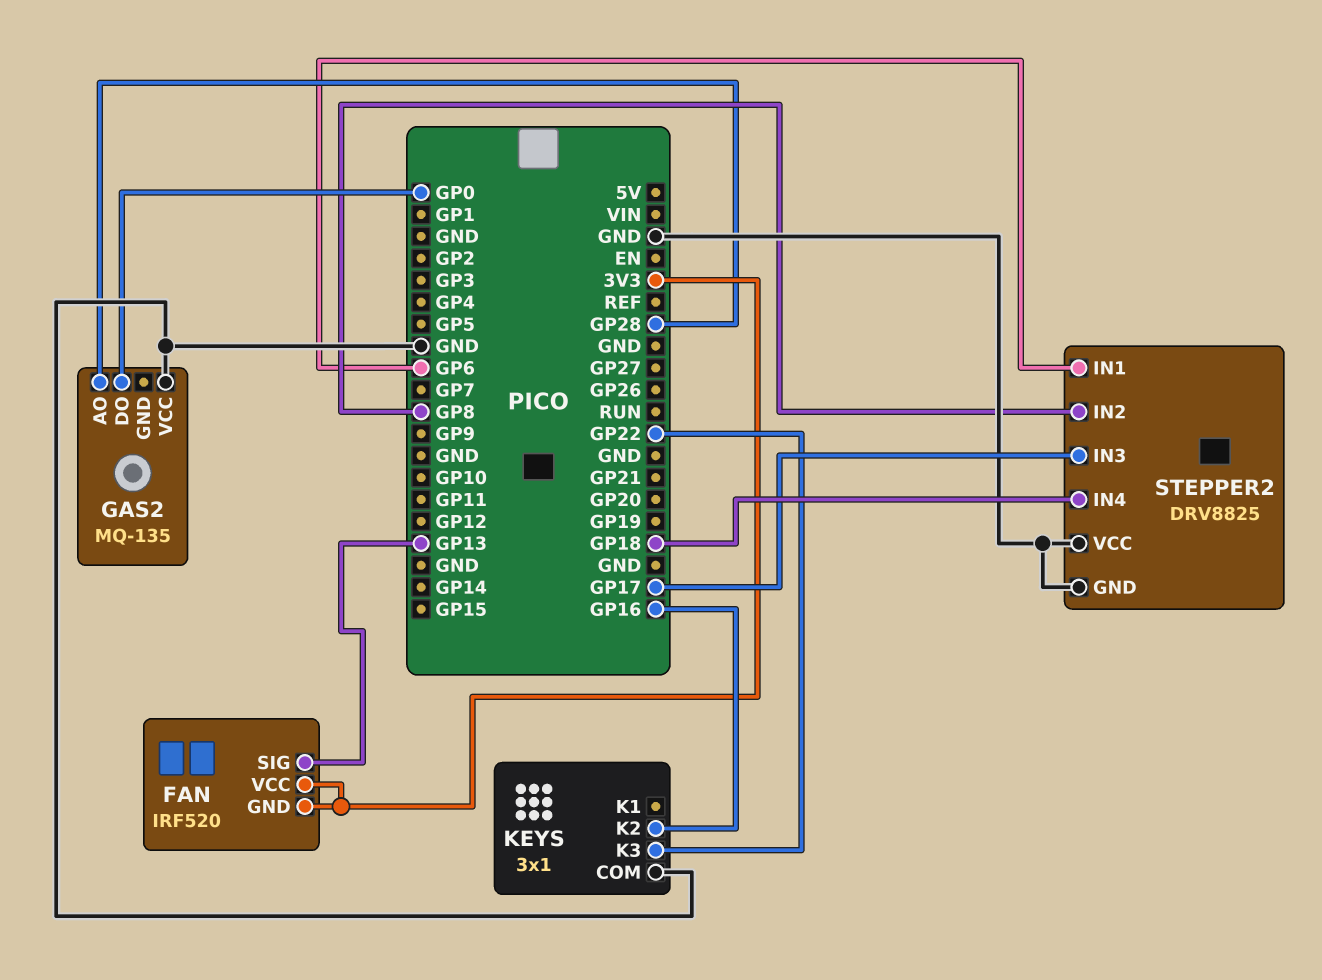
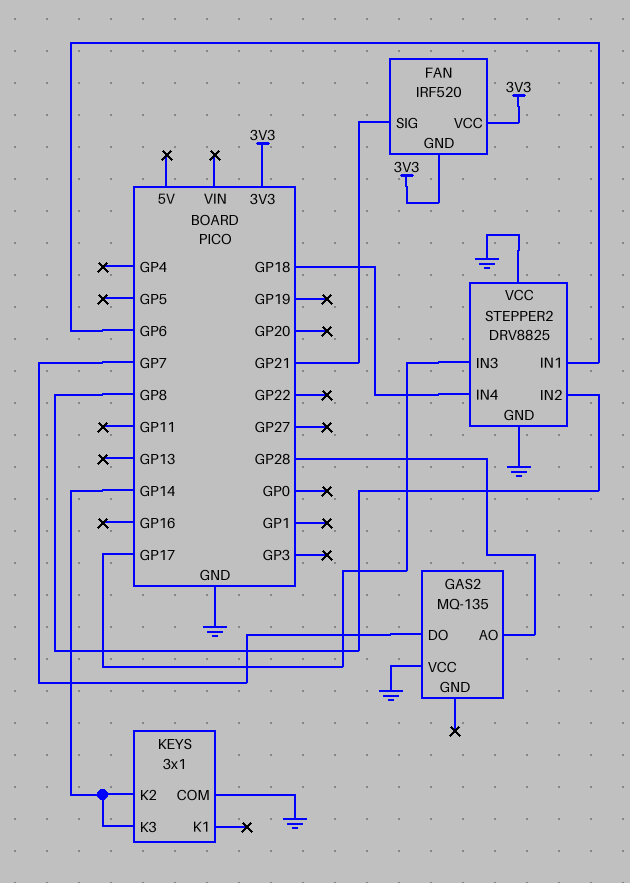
FAN pin SIG: GP13 -> GP21
GAS2 pin DO: GP0 -> GP7
KEYS pin K2: GP16 -> GP14
KEYS pin K3: GP22 -> GP14

